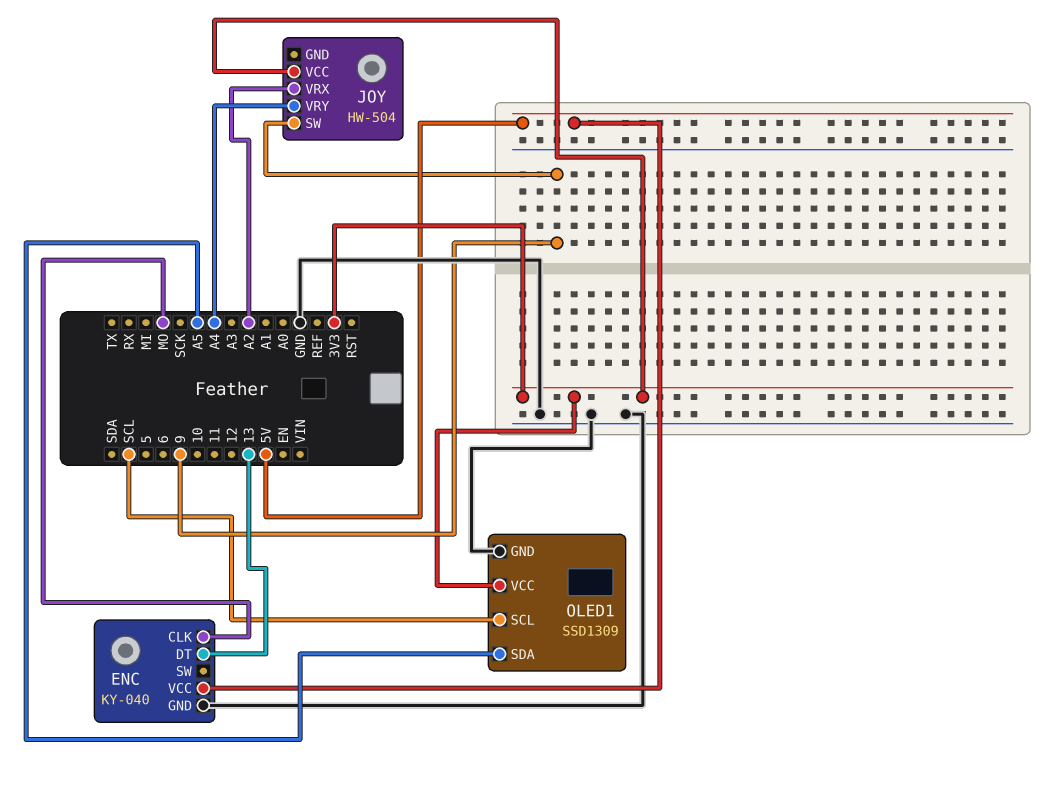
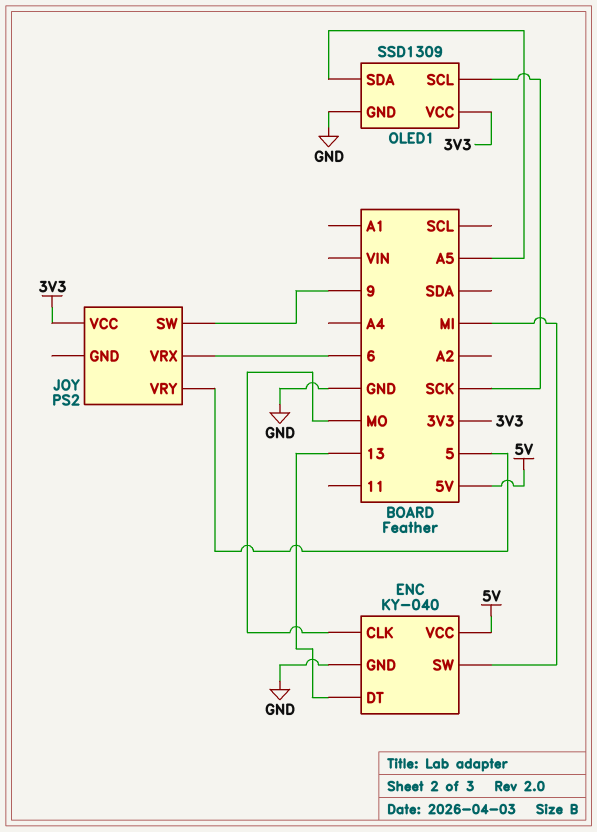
ENC pin SW: none -> MI
JOY: HW-504 -> PS2
JOY pin VRX: A2 -> 6
JOY pin VRY: A4 -> 5
OLED1 pin SCL: SCL -> SCK

